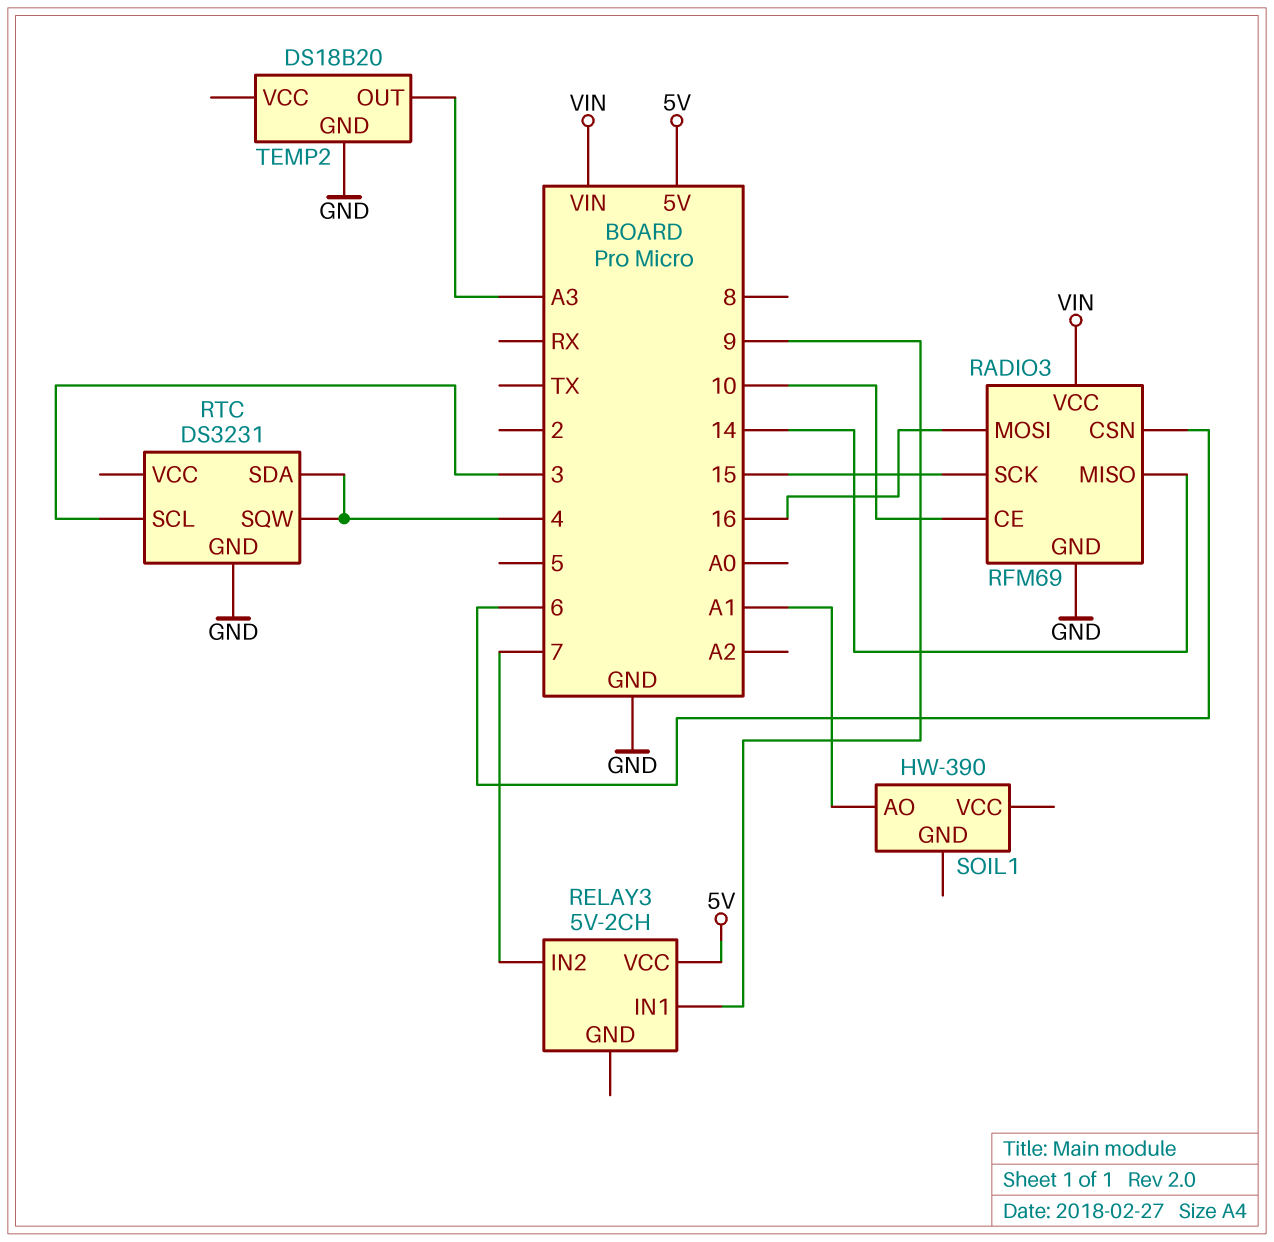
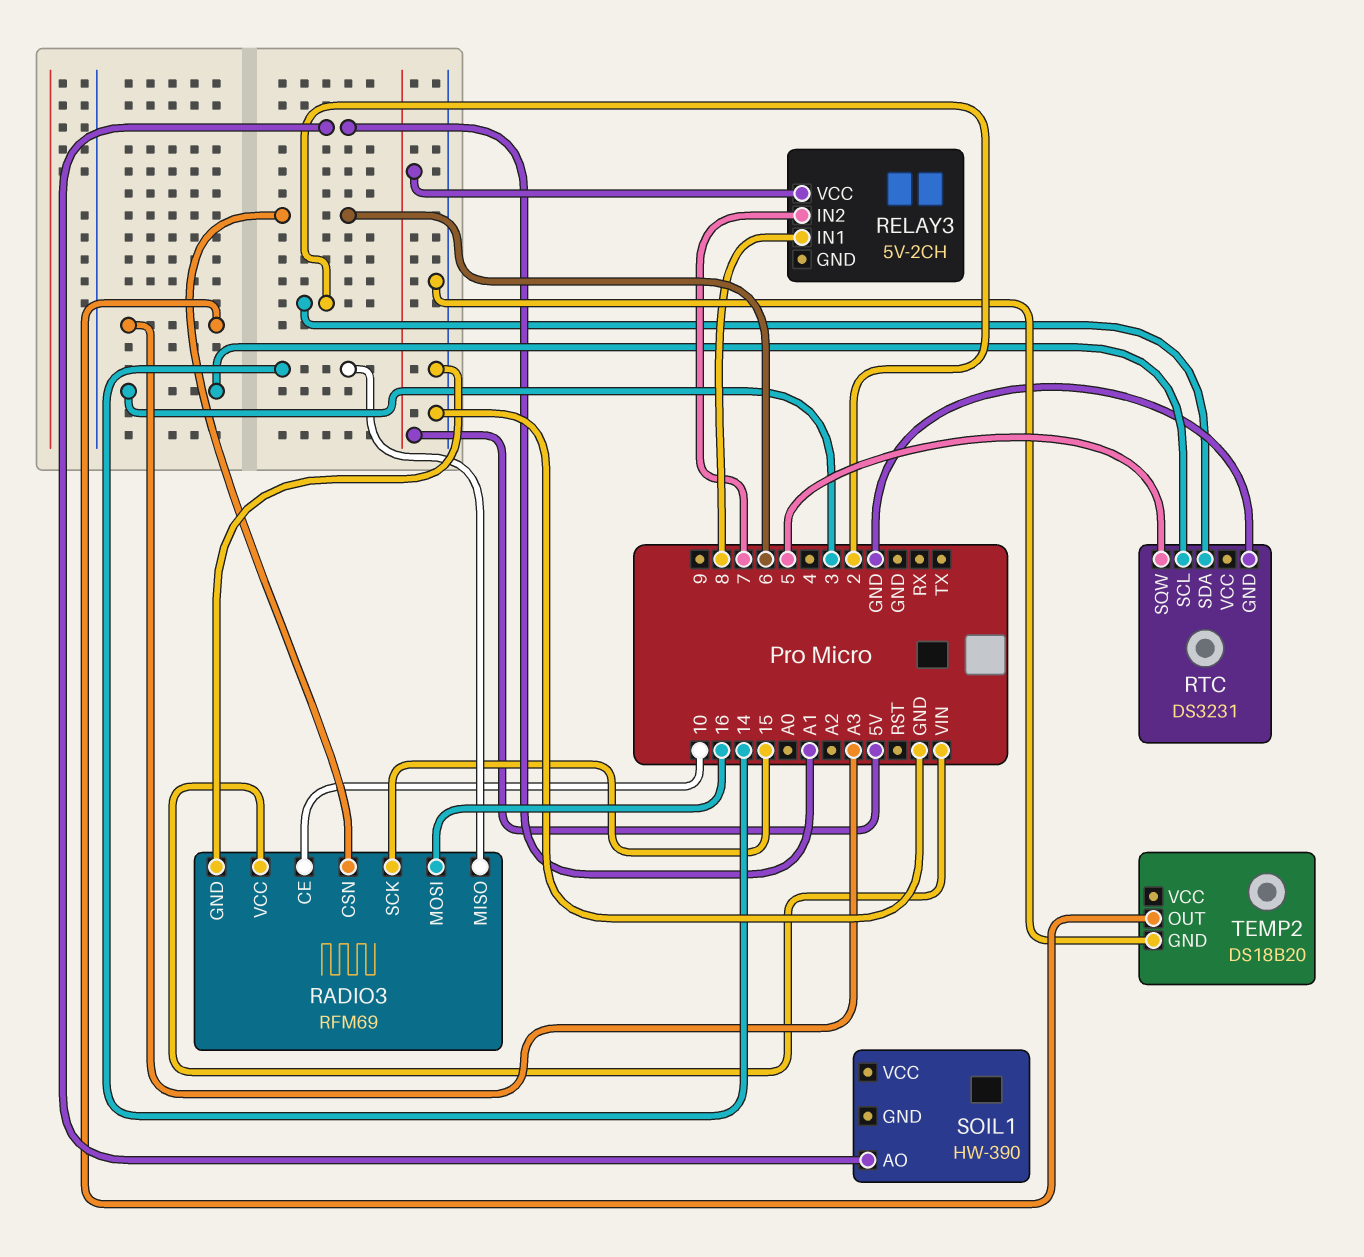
RELAY3 pin IN1: 9 -> 8
RTC pin SDA: 4 -> 2
RTC pin SQW: 4 -> 5

